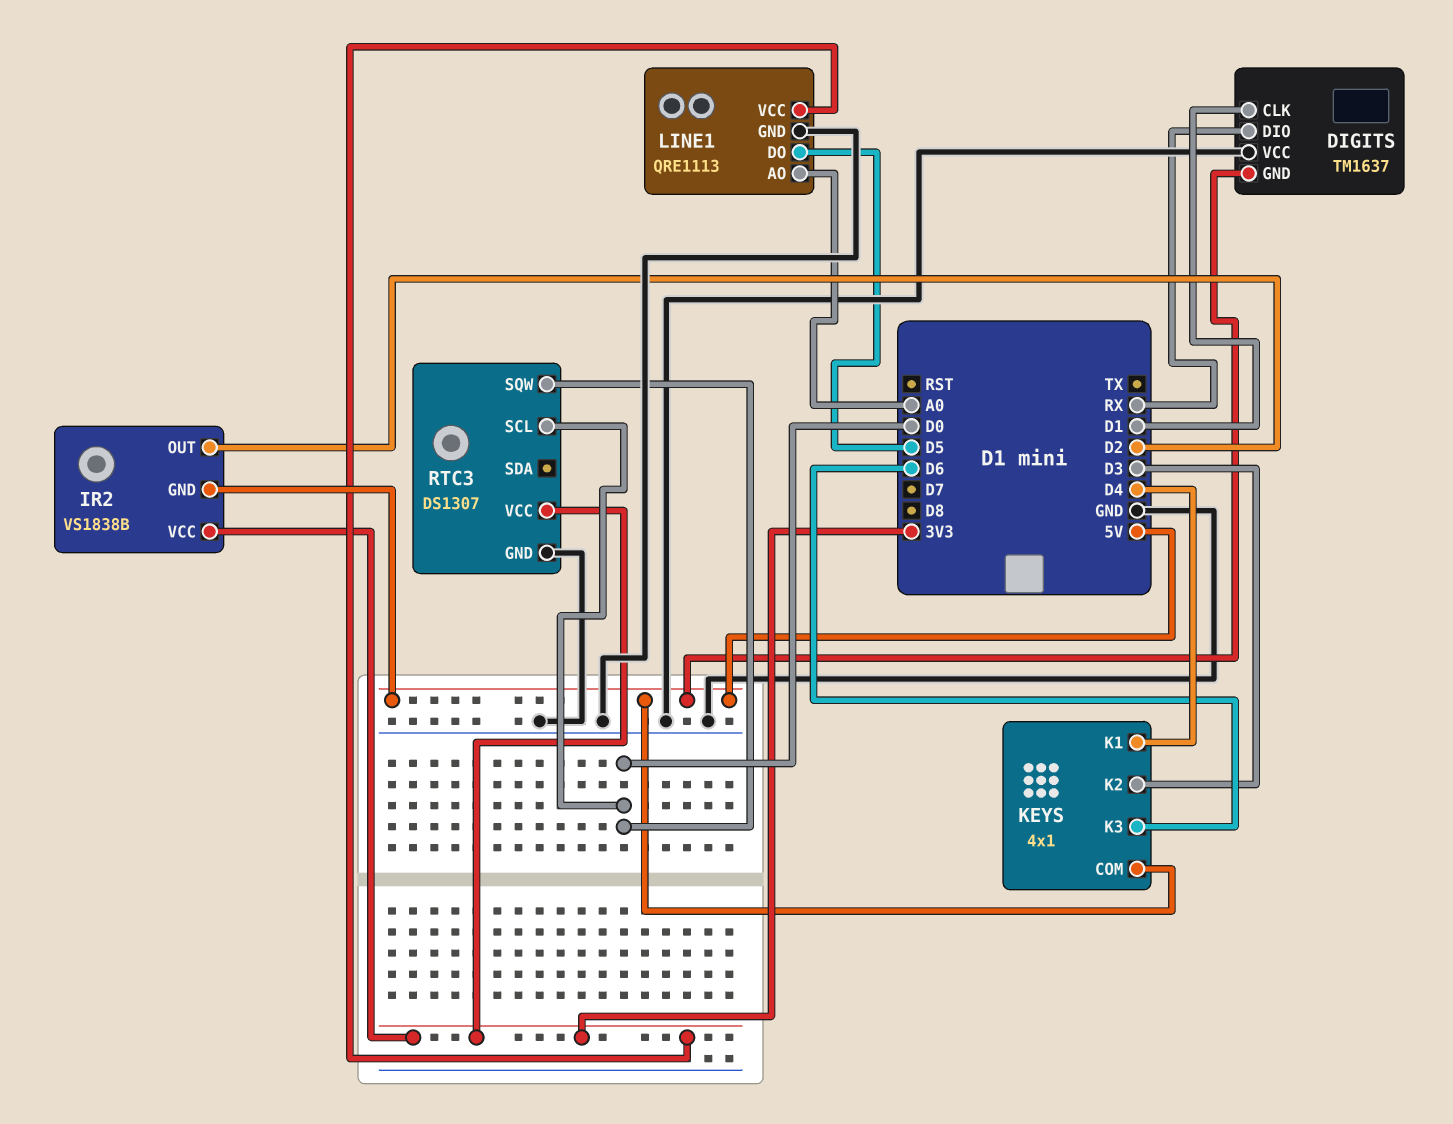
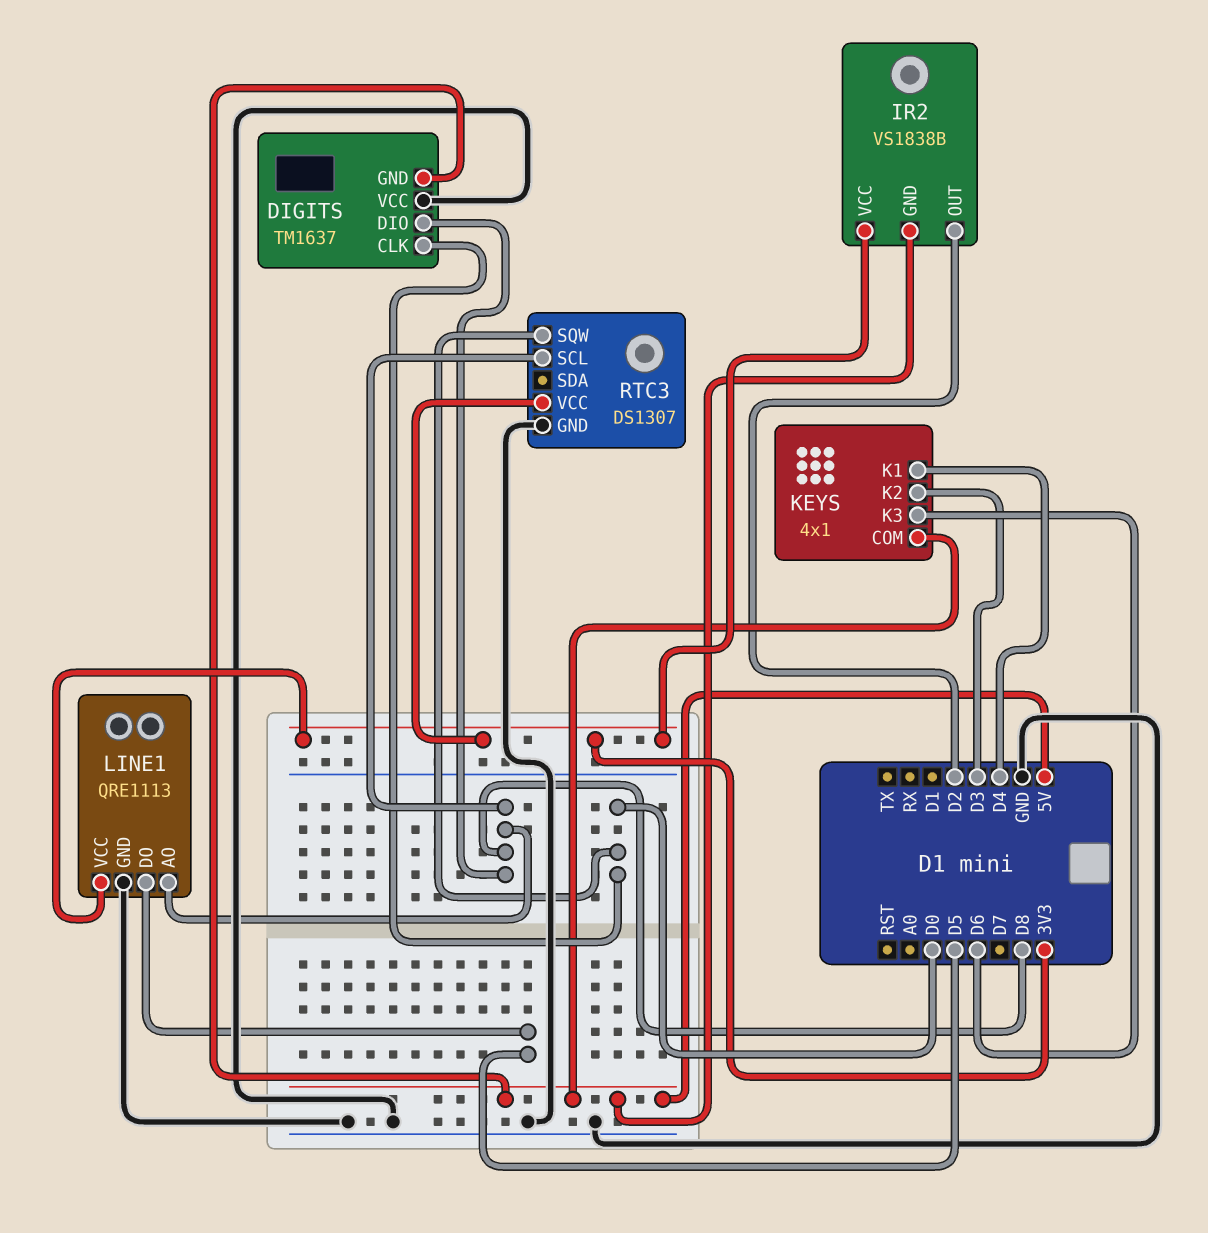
DIGITS pin CLK: D1 -> D0
DIGITS pin DIO: RX -> D8
LINE1 pin AO: A0 -> D8
RTC3 pin SCL: D0 -> D8

